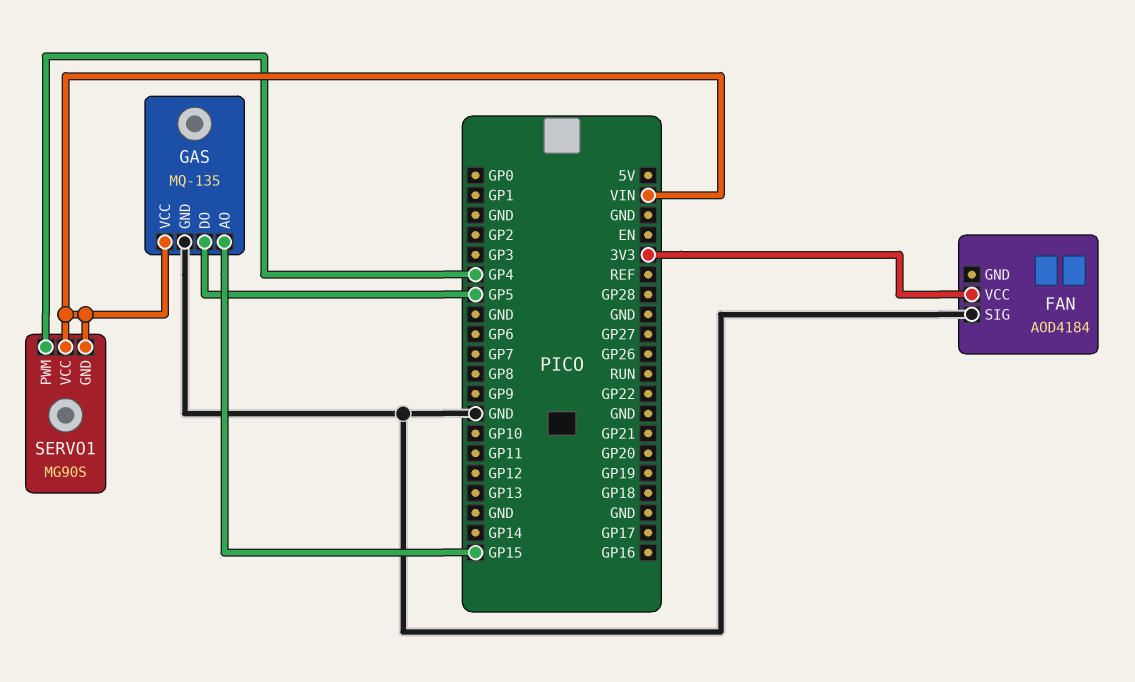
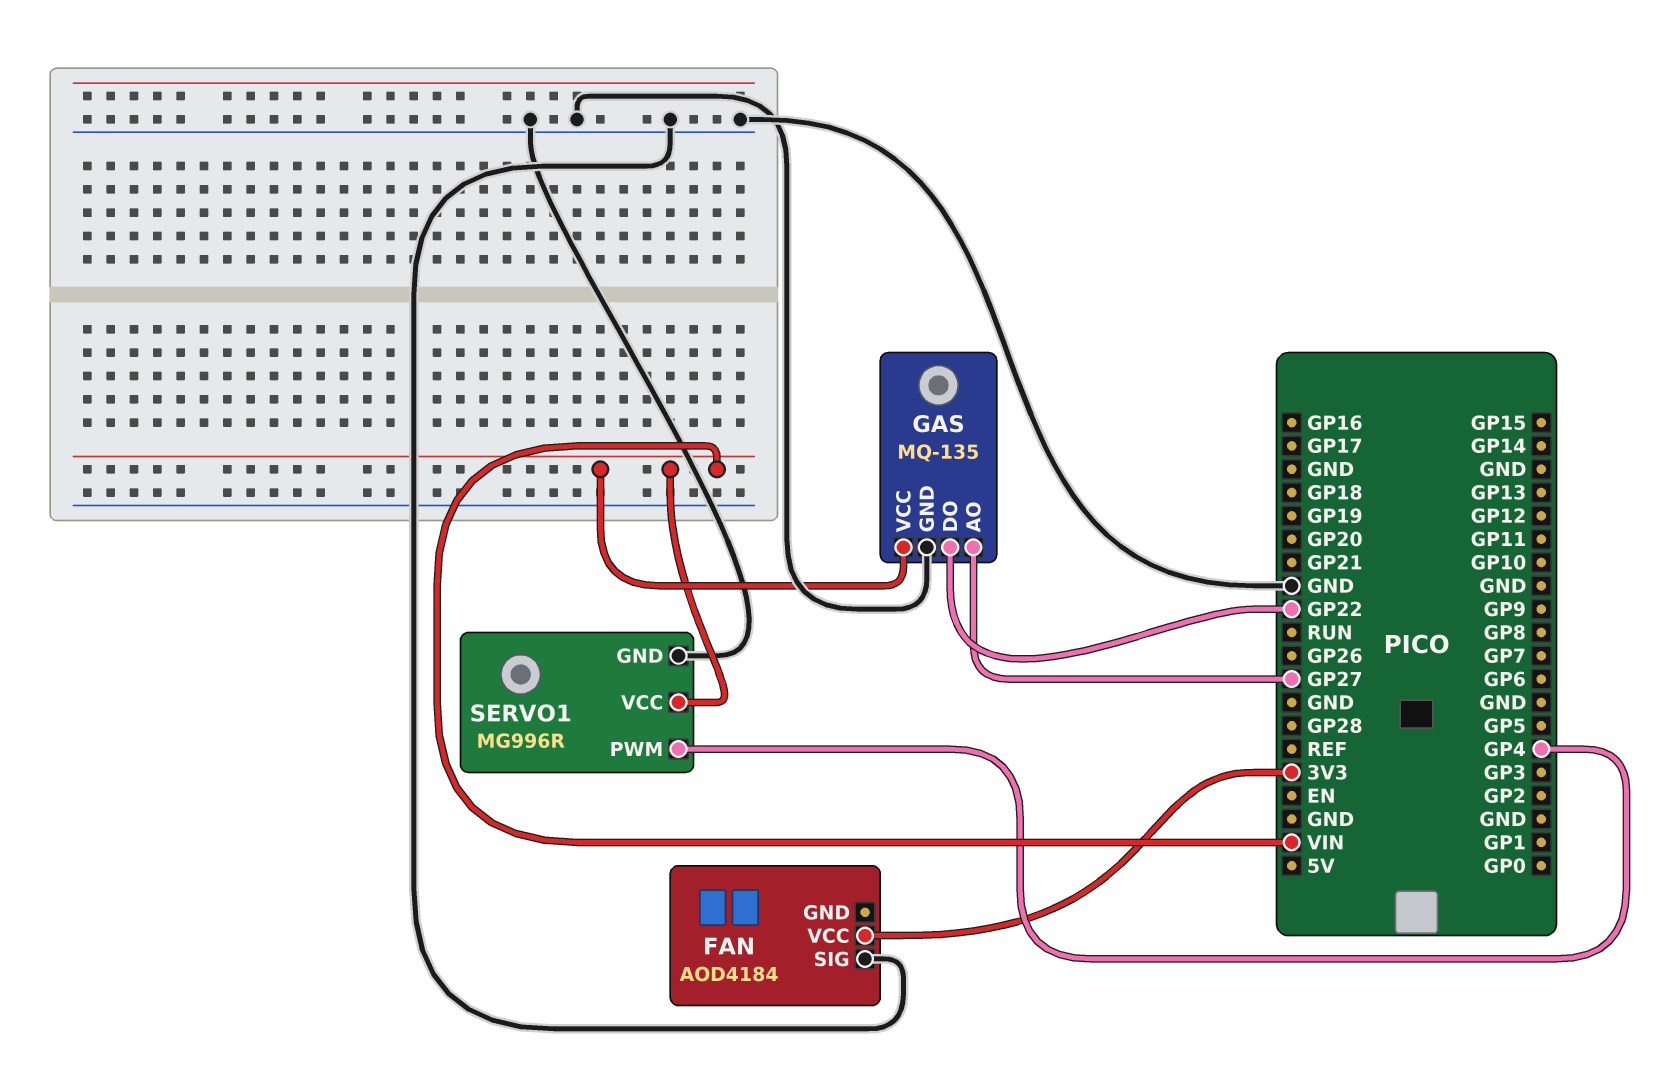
GAS pin AO: GP15 -> GP27
GAS pin DO: GP5 -> GP22
SERVO1: MG90S -> MG996R
SERVO1 pin GND: VIN -> GND

